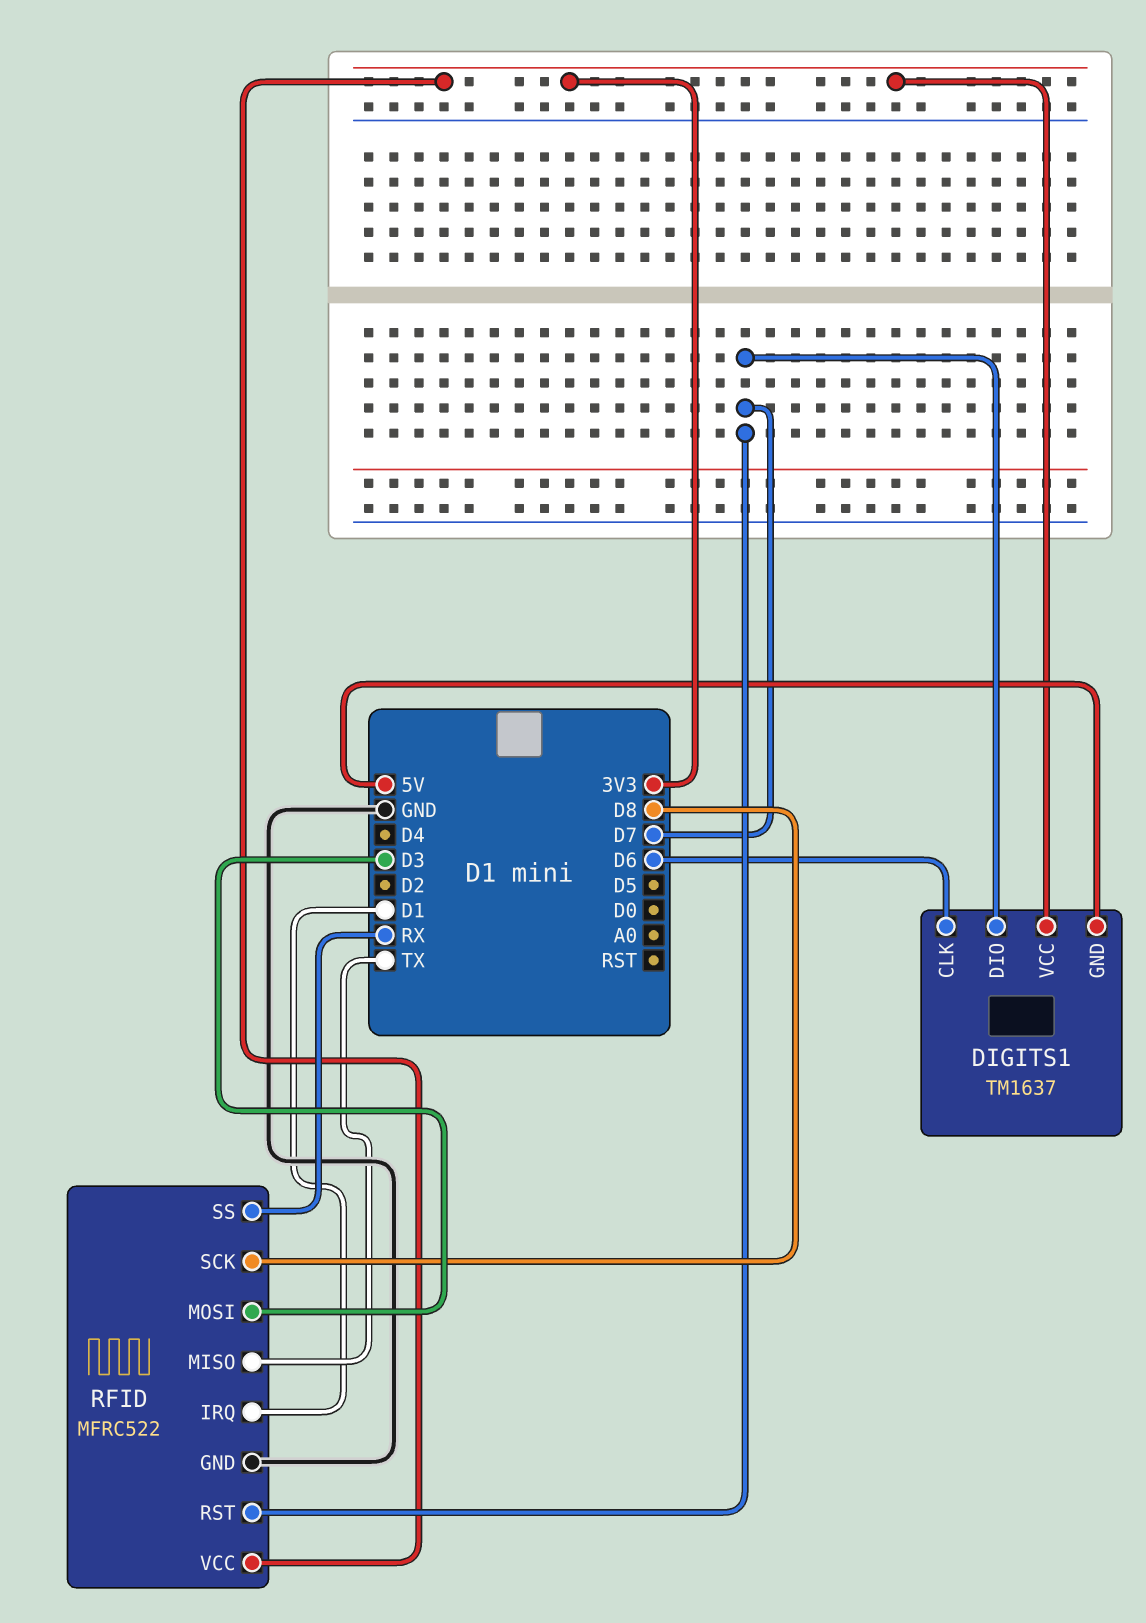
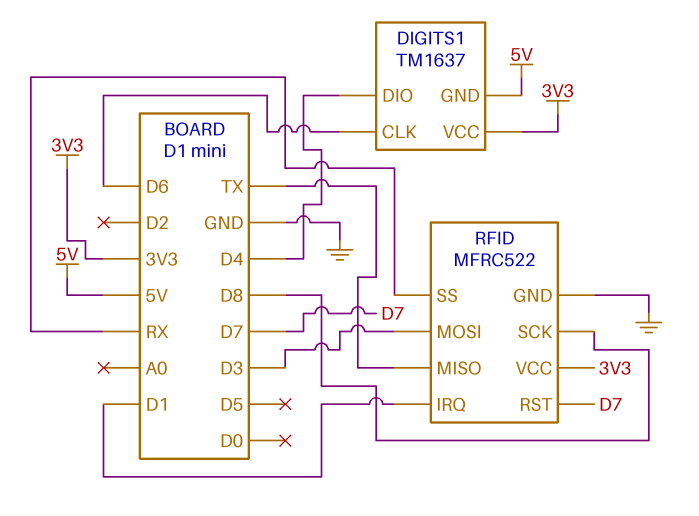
DIGITS1 pin DIO: D7 -> D4

